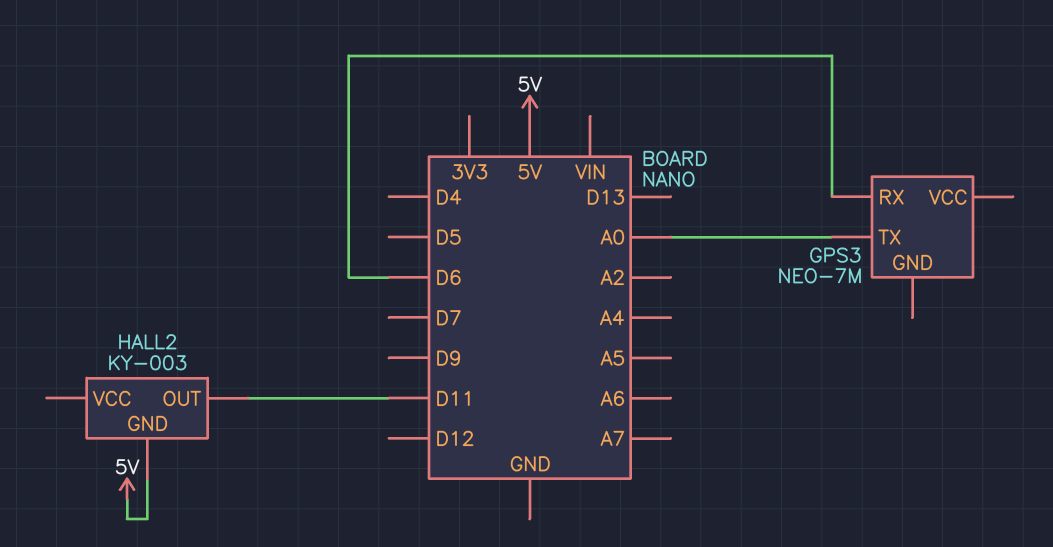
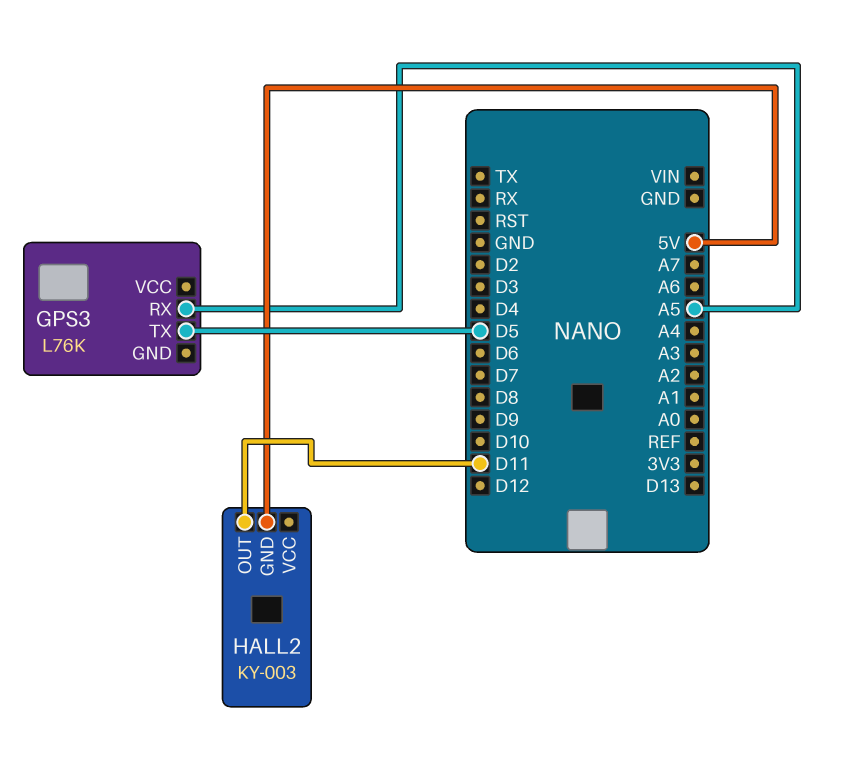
GPS3: NEO-7M -> L76K
GPS3 pin RX: D6 -> A5
GPS3 pin TX: A0 -> D5

